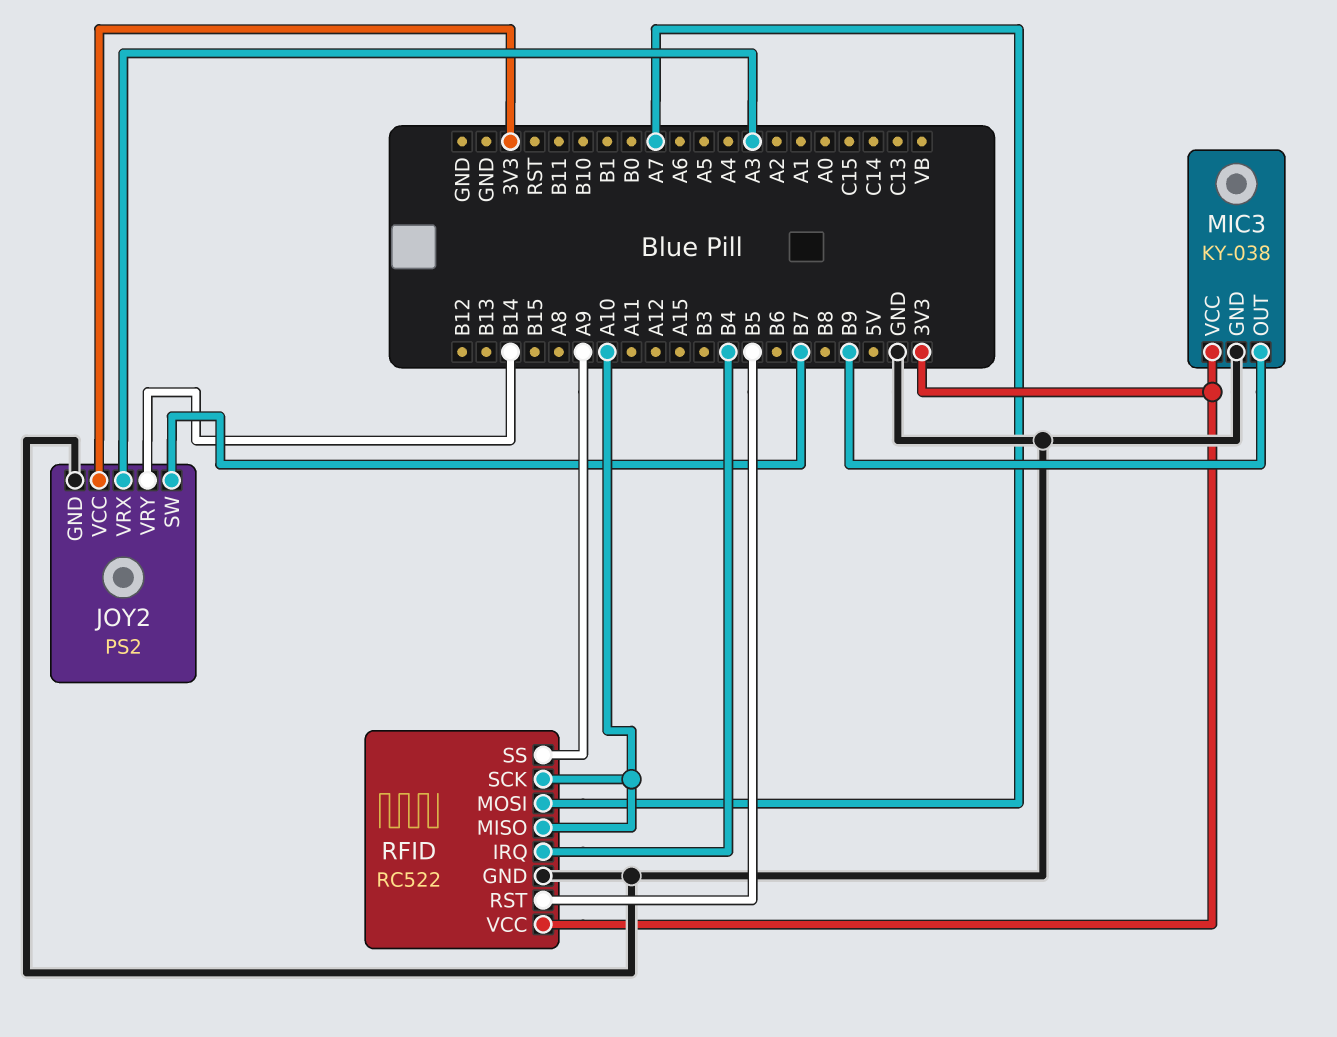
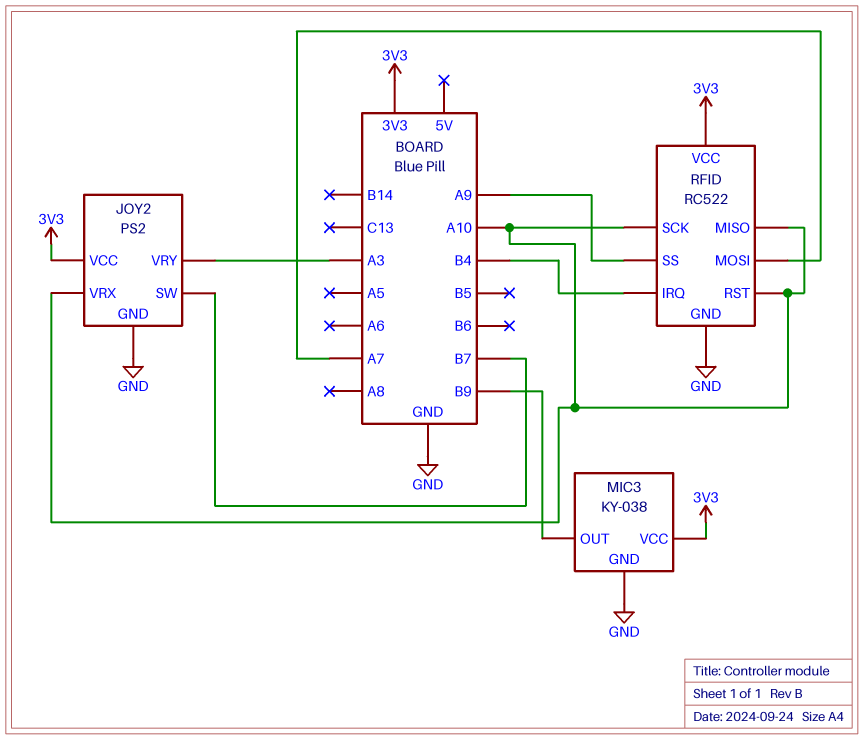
JOY2 pin VRX: A3 -> A10
JOY2 pin VRY: B14 -> A3
RFID pin RST: B5 -> A10

